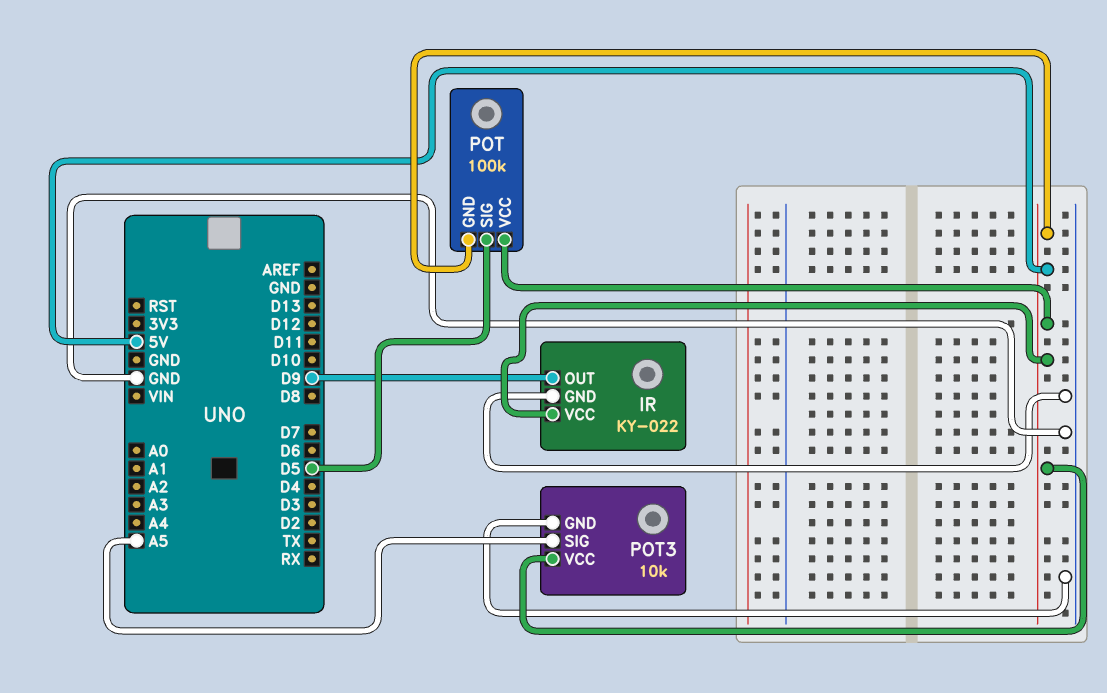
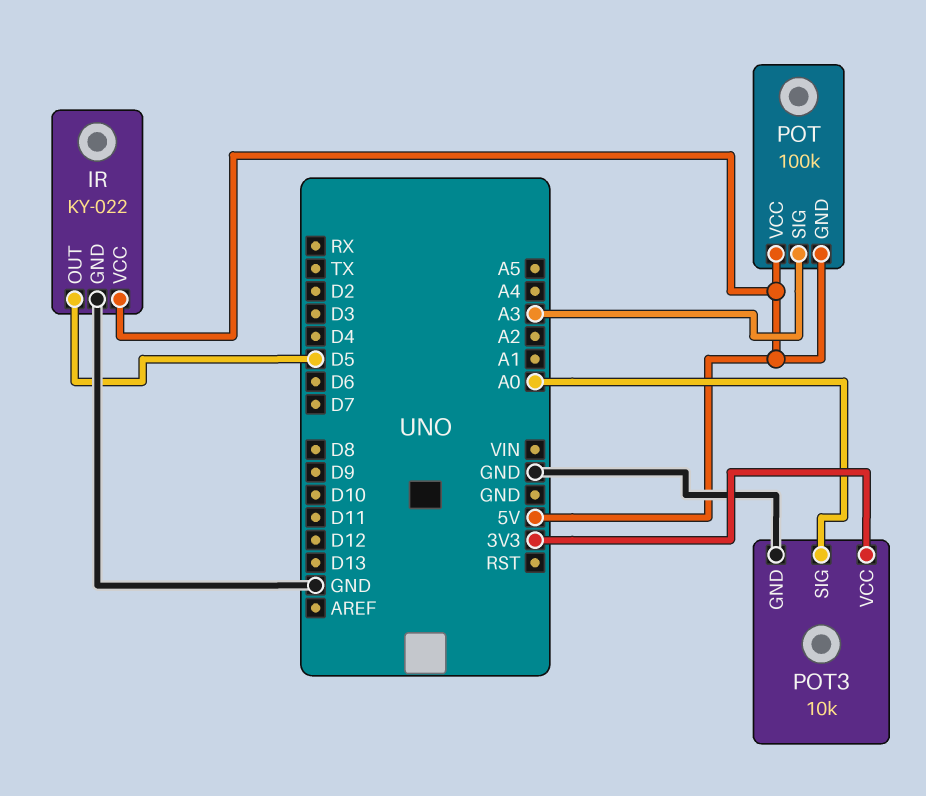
IR pin OUT: D9 -> D5
POT pin SIG: D5 -> A3
POT3 pin SIG: A5 -> A0
POT3 pin VCC: 5V -> 3V3

